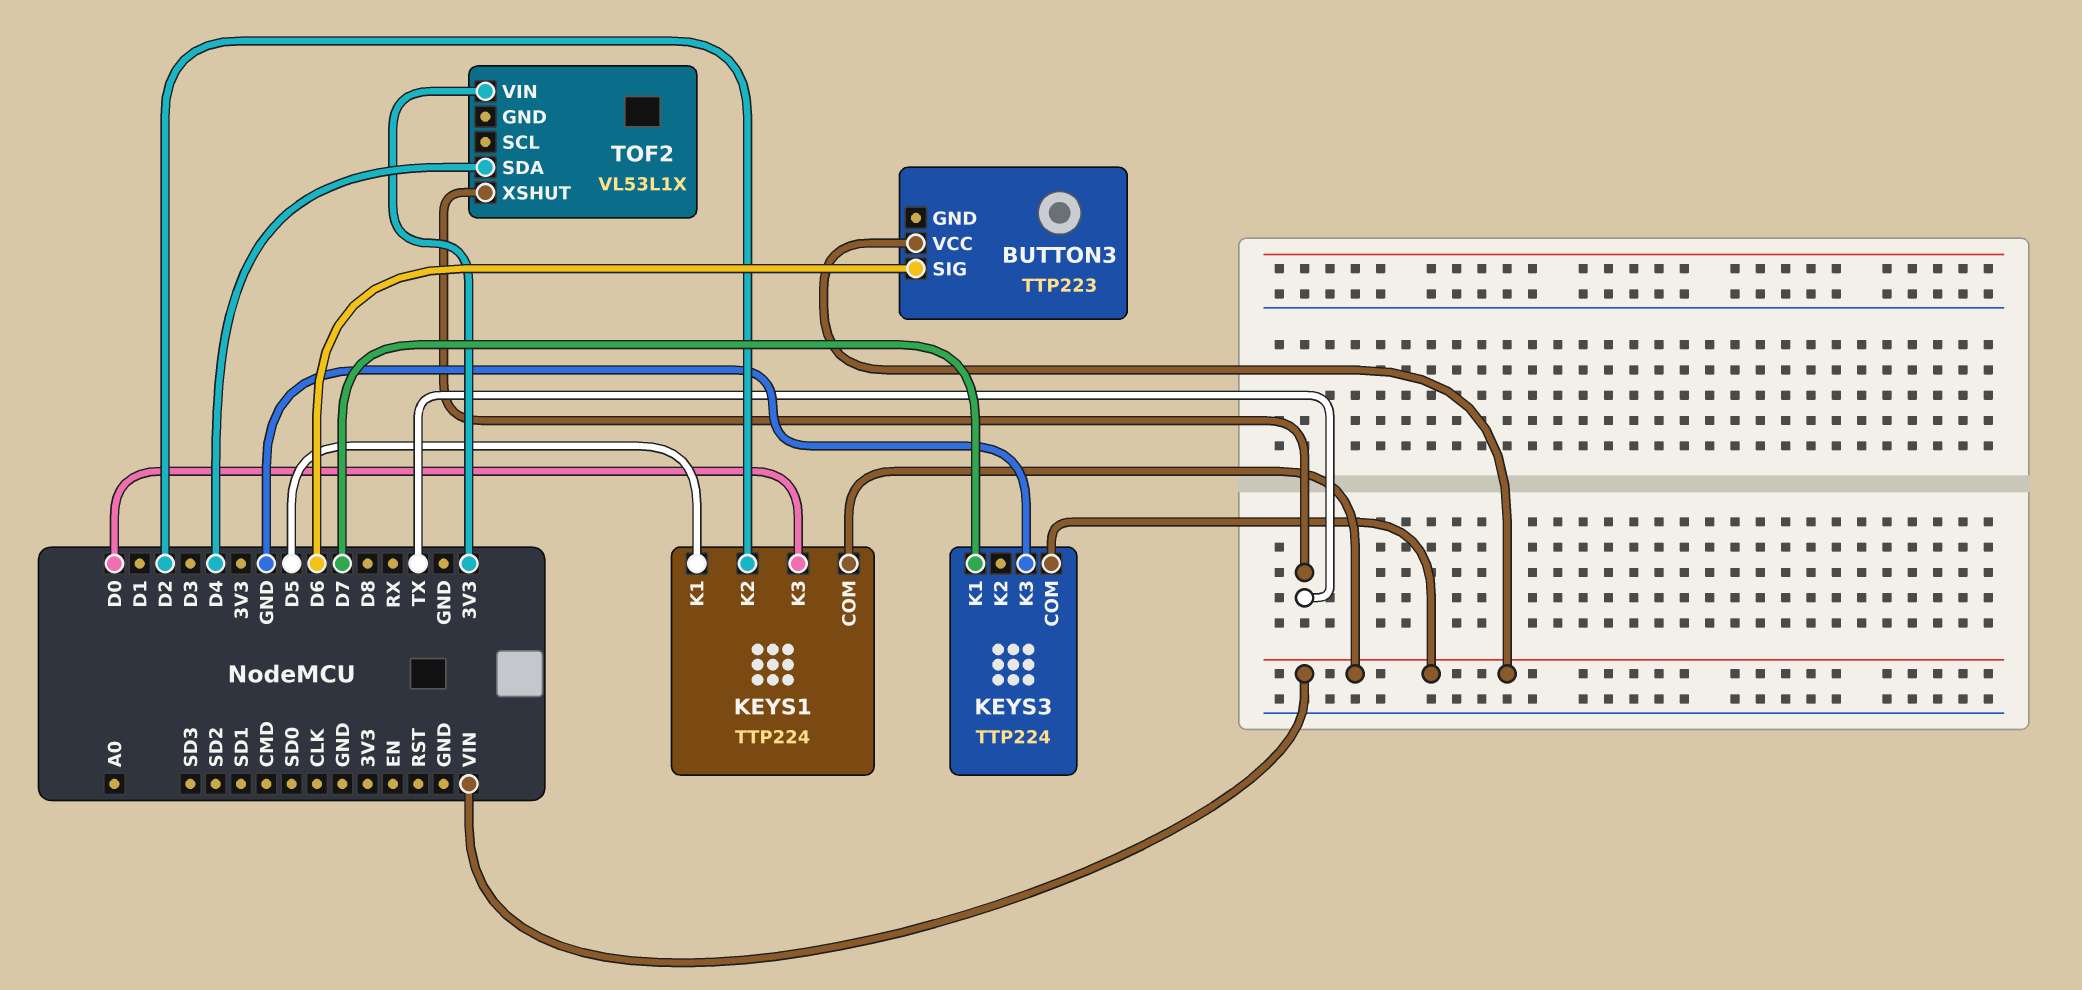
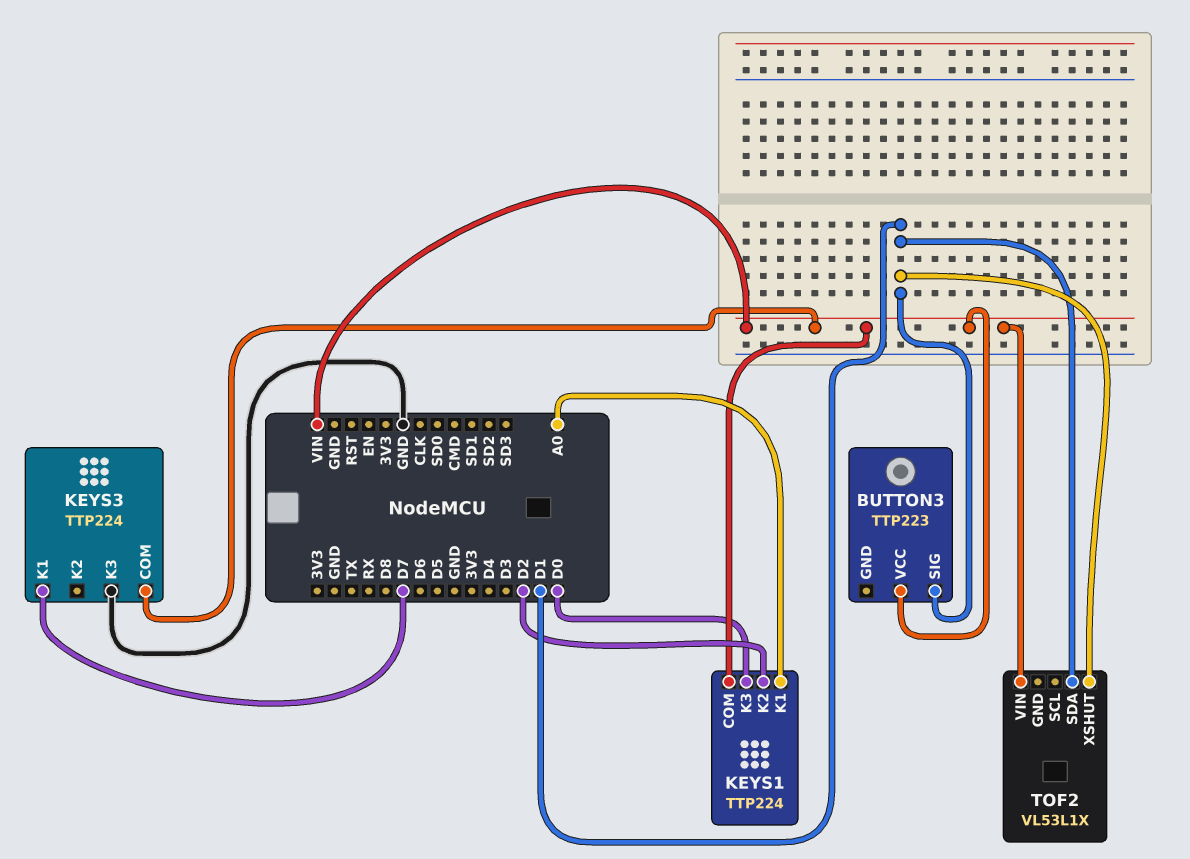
BUTTON3 pin SIG: D6 -> D1
KEYS1 pin K1: D5 -> A0
TOF2 pin SDA: D4 -> D1
TOF2 pin VIN: 3V3 -> VIN
TOF2 pin XSHUT: TX -> D1

